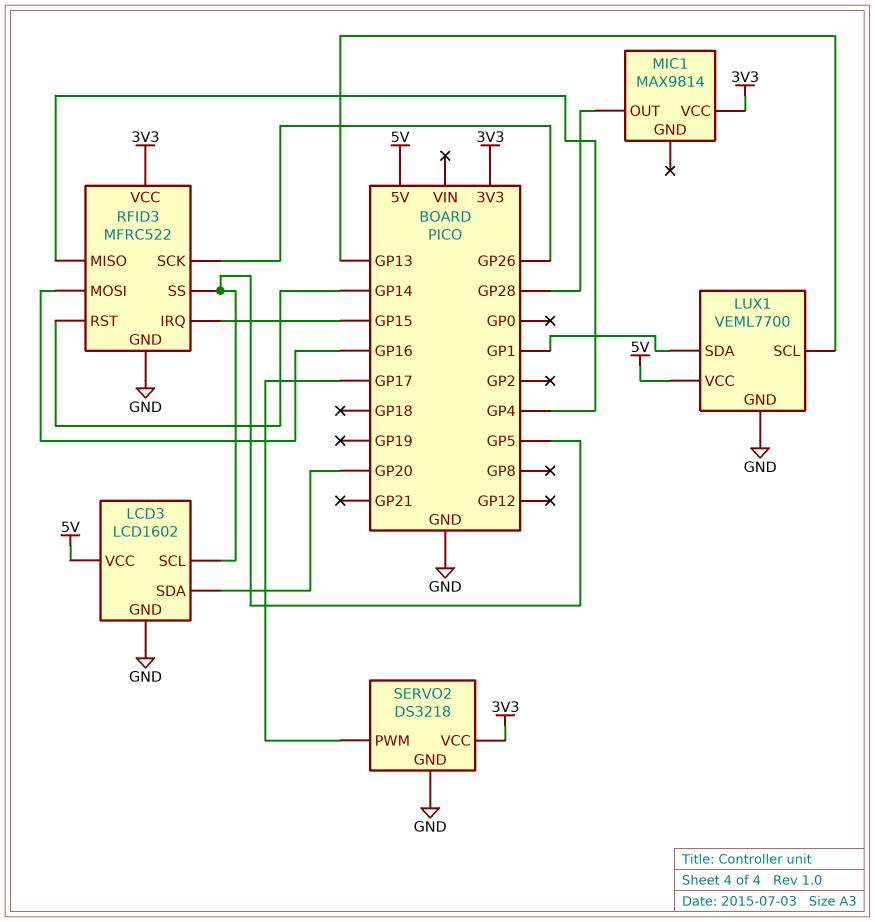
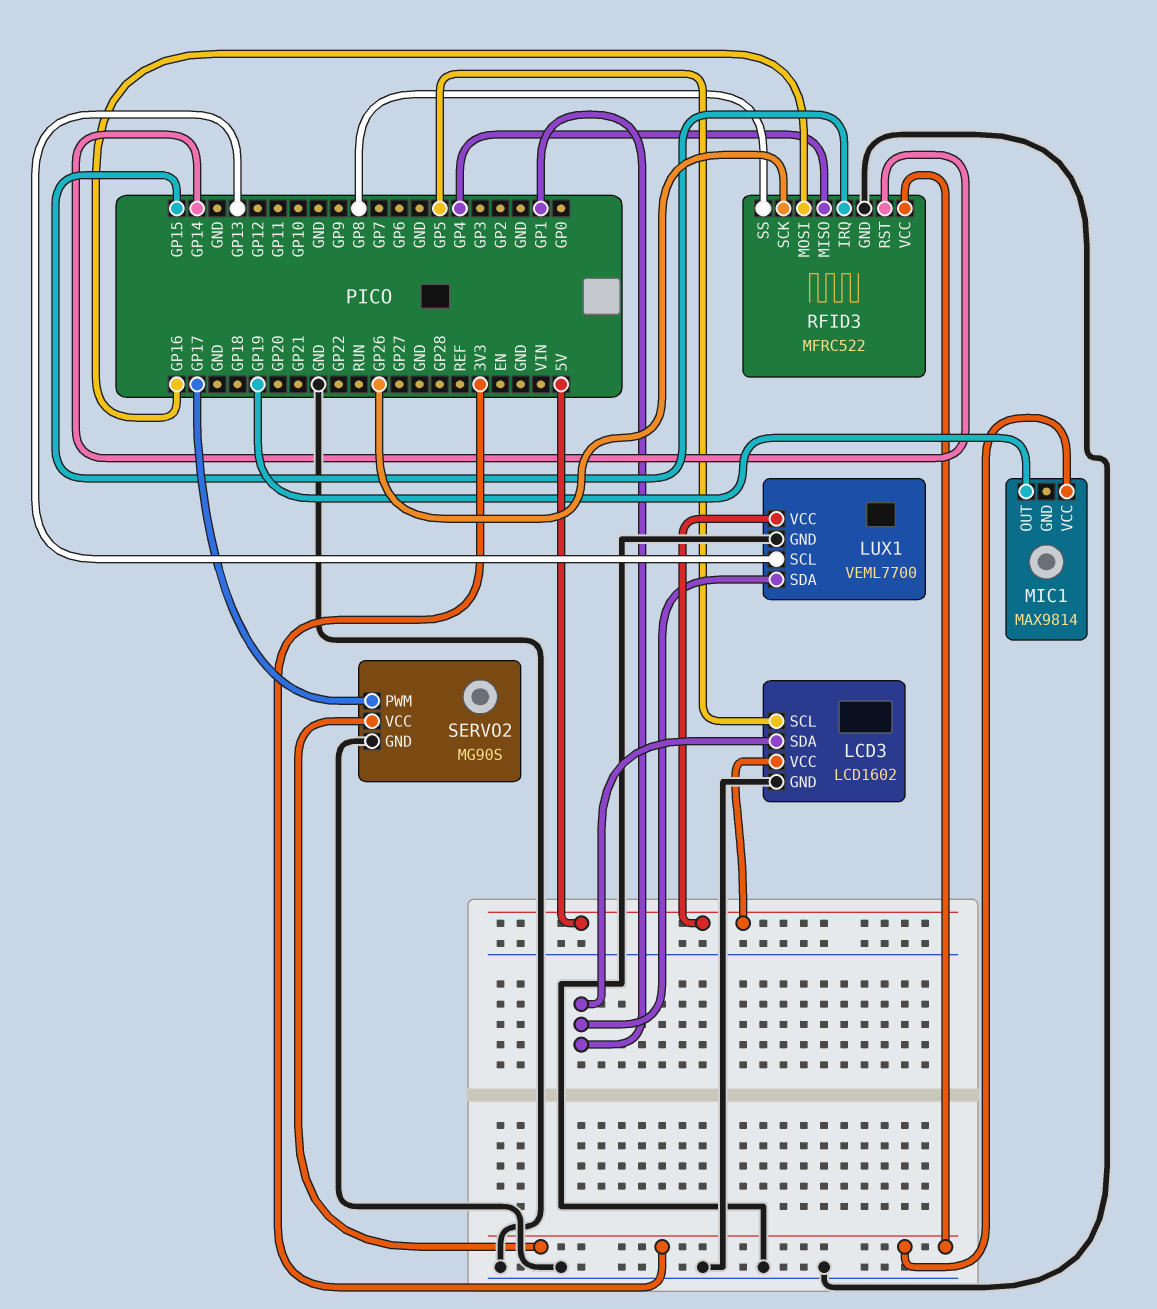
LCD3 pin SDA: GP20 -> GP1
MIC1 pin OUT: GP28 -> GP19
RFID3 pin SS: GP5 -> GP8
SERVO2: DS3218 -> MG90S

